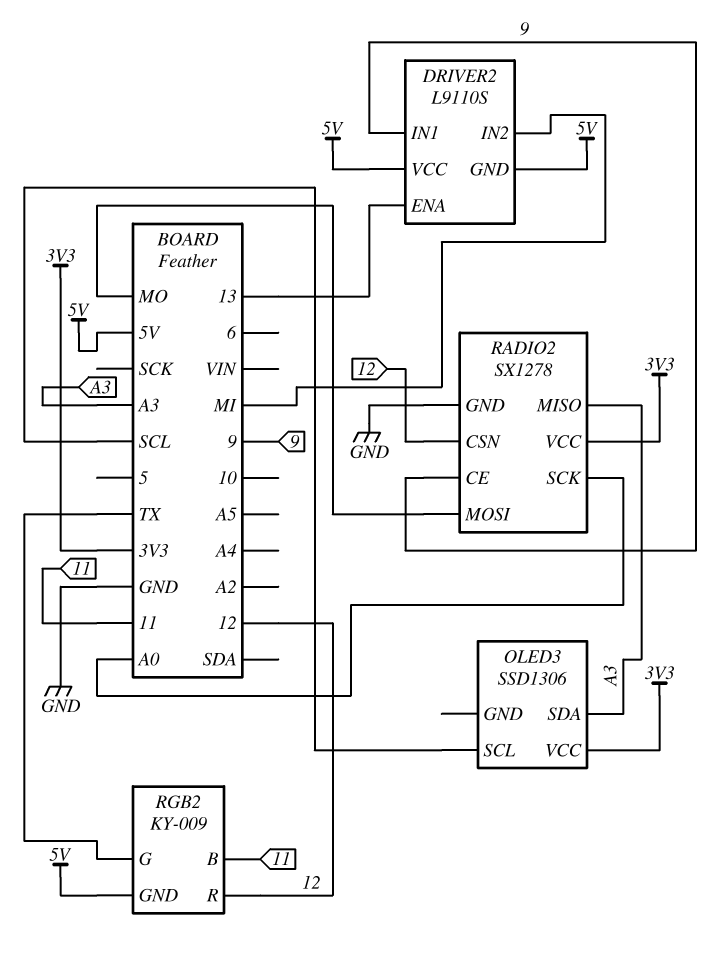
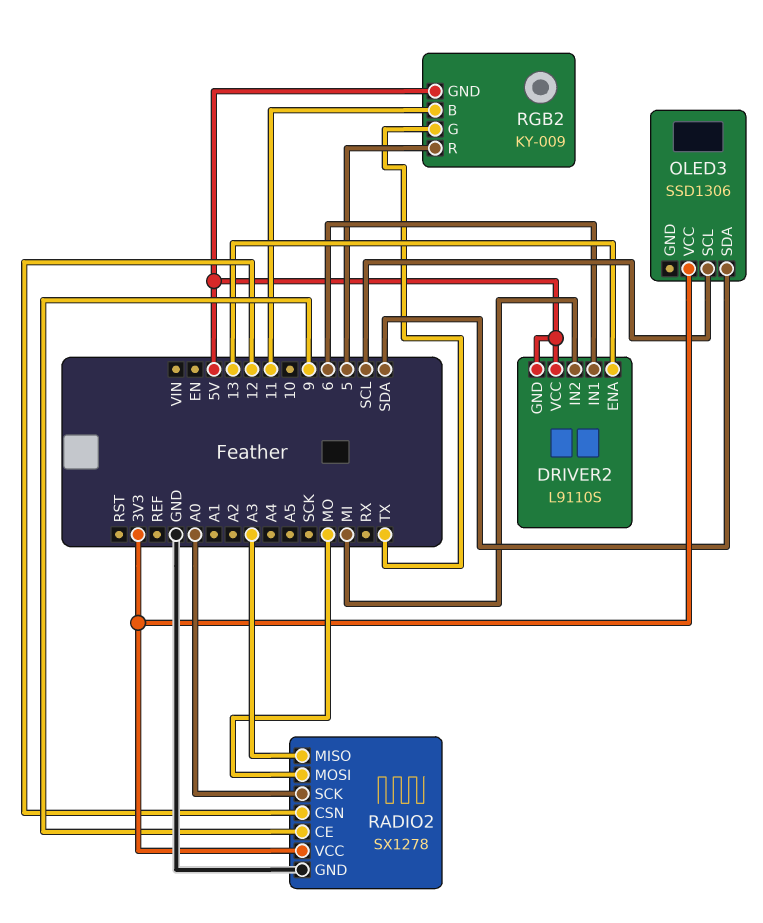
DRIVER2 pin IN1: 9 -> 6
OLED3 pin SDA: A3 -> SDA
RGB2 pin R: 12 -> 5

